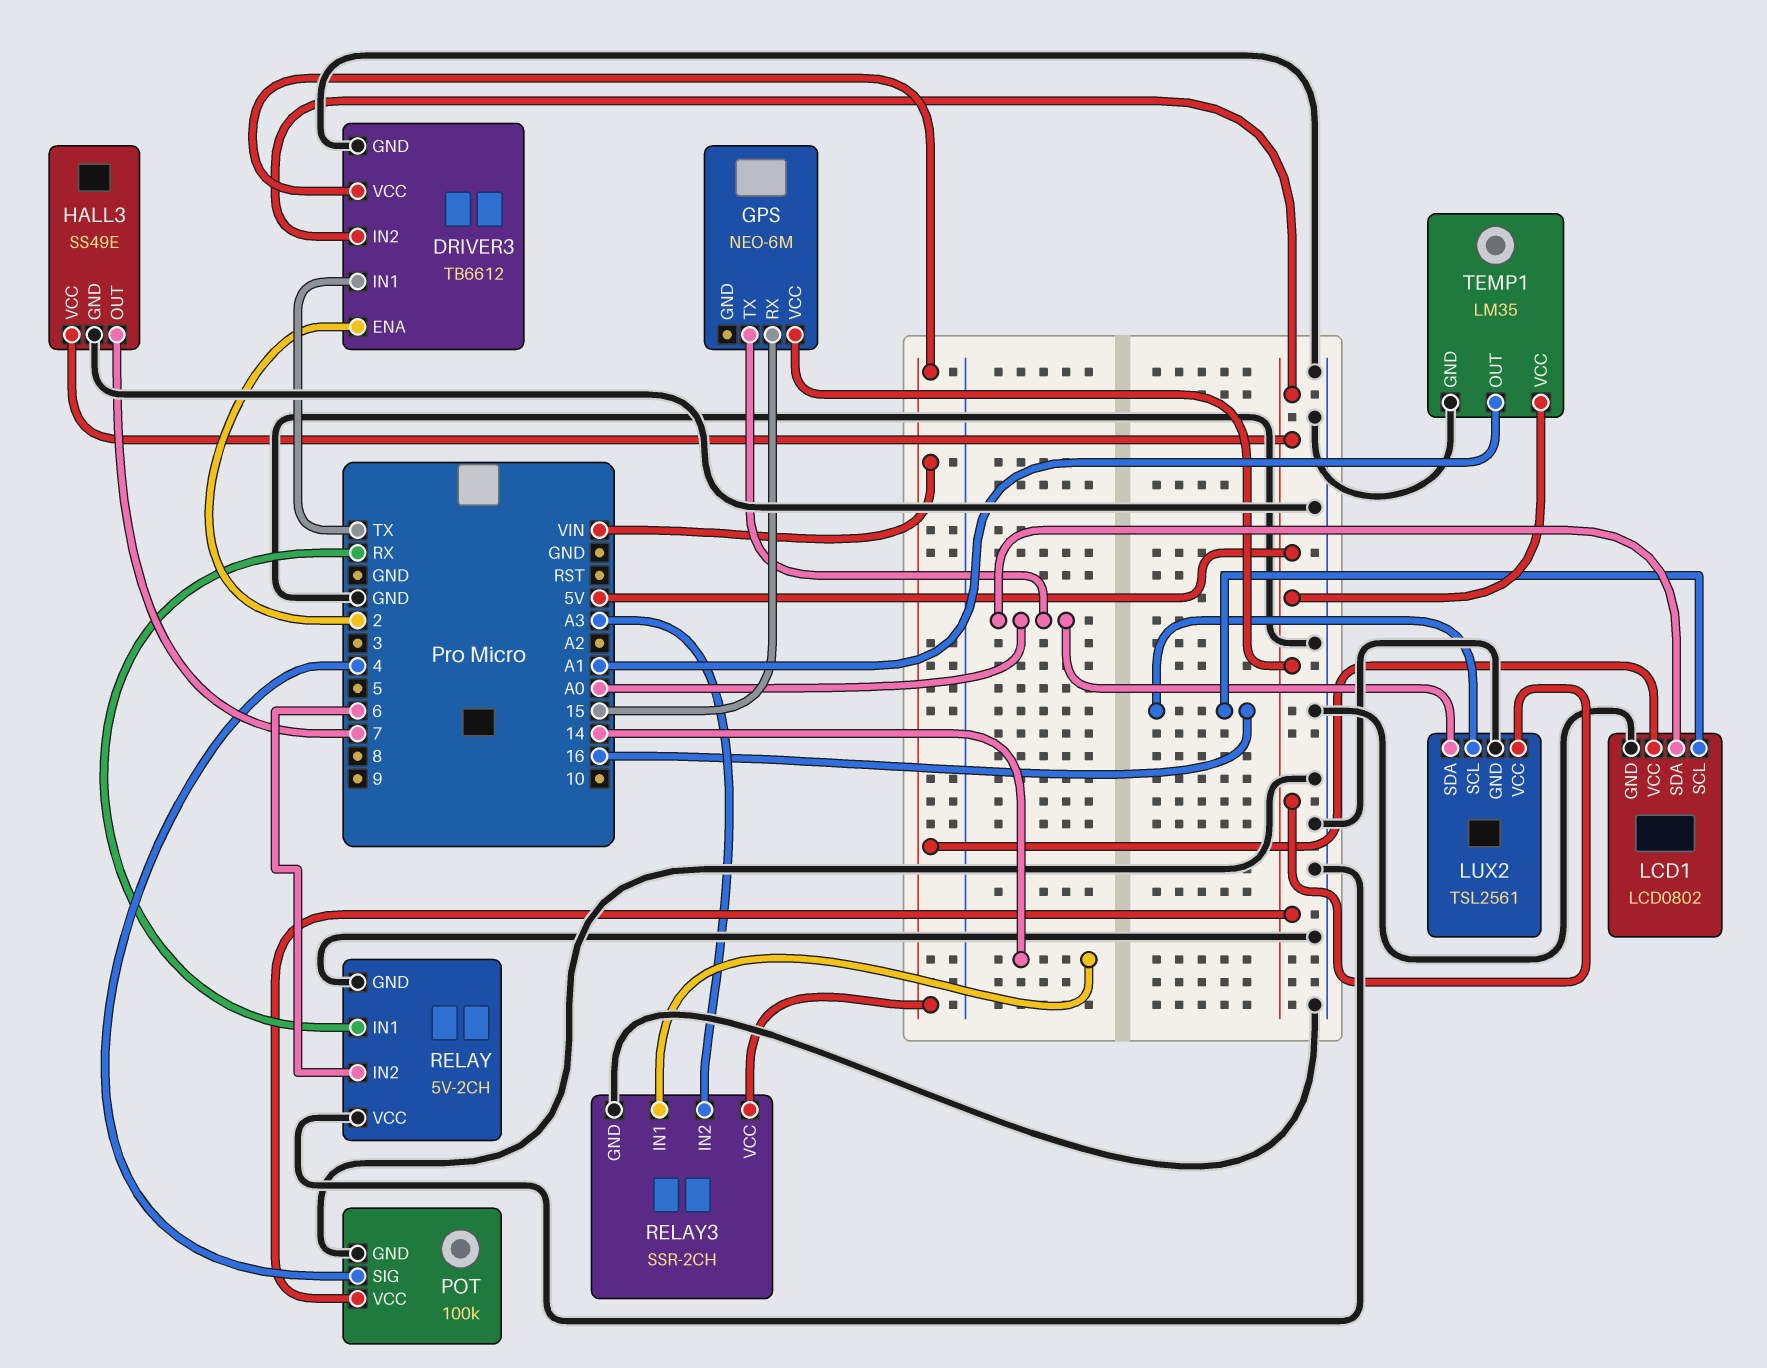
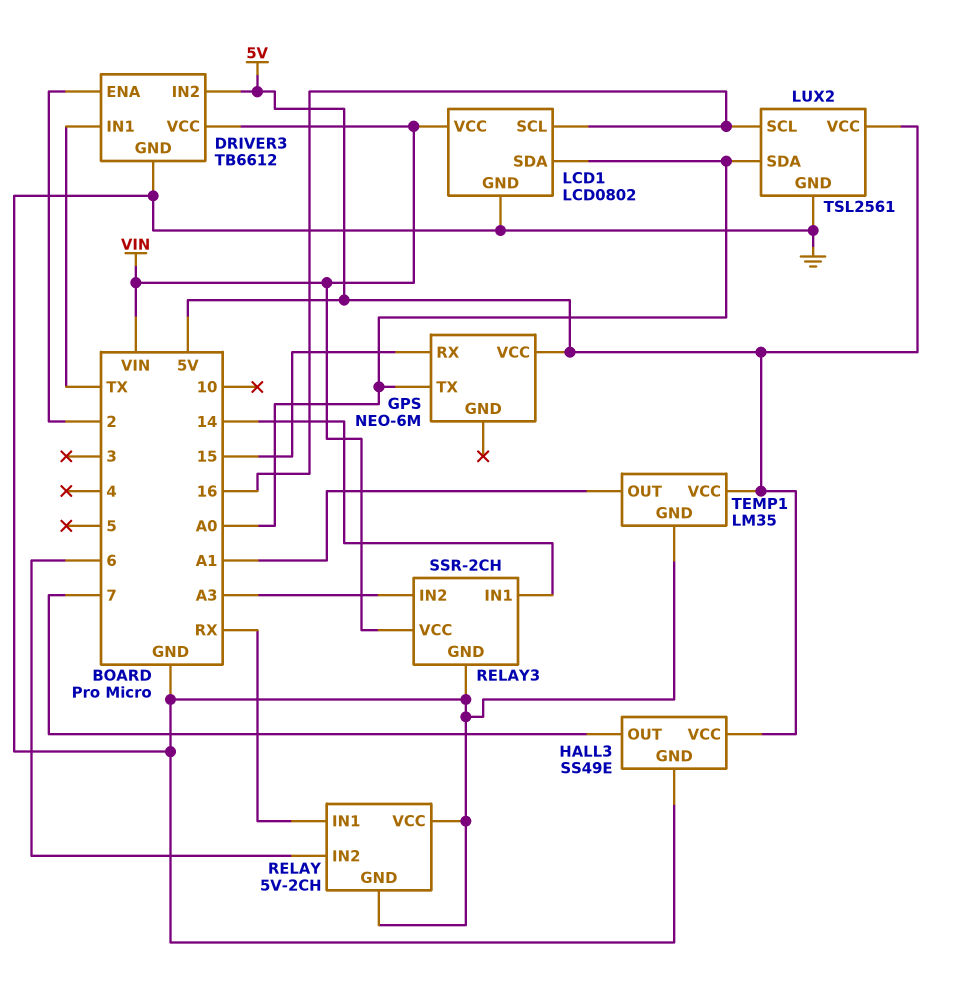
POT: 100k -> none
POT pin GND: GND -> none
POT pin SIG: 4 -> none
POT pin VCC: 5V -> none

